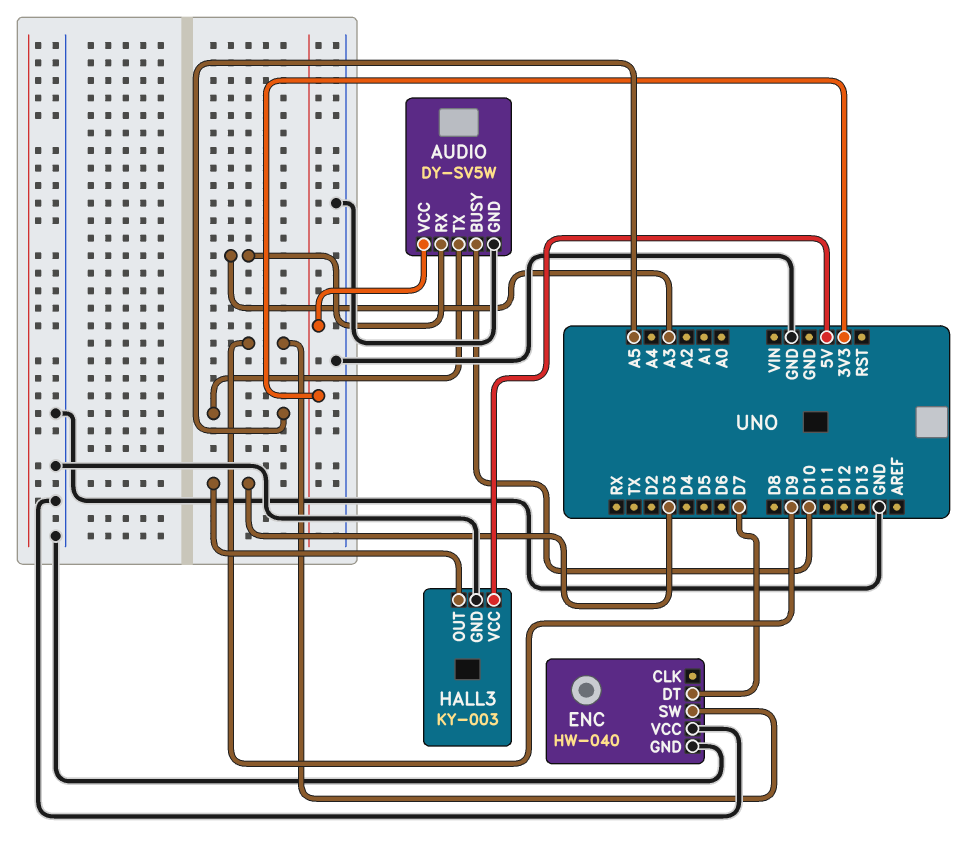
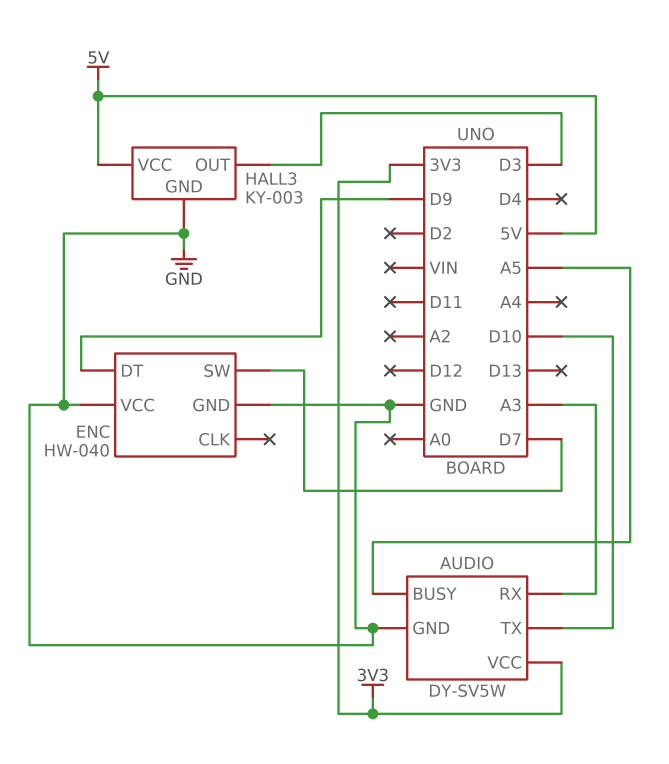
AUDIO pin BUSY: D10 -> A5
AUDIO pin TX: A5 -> D10
ENC pin DT: D7 -> D9
ENC pin SW: D9 -> D7

